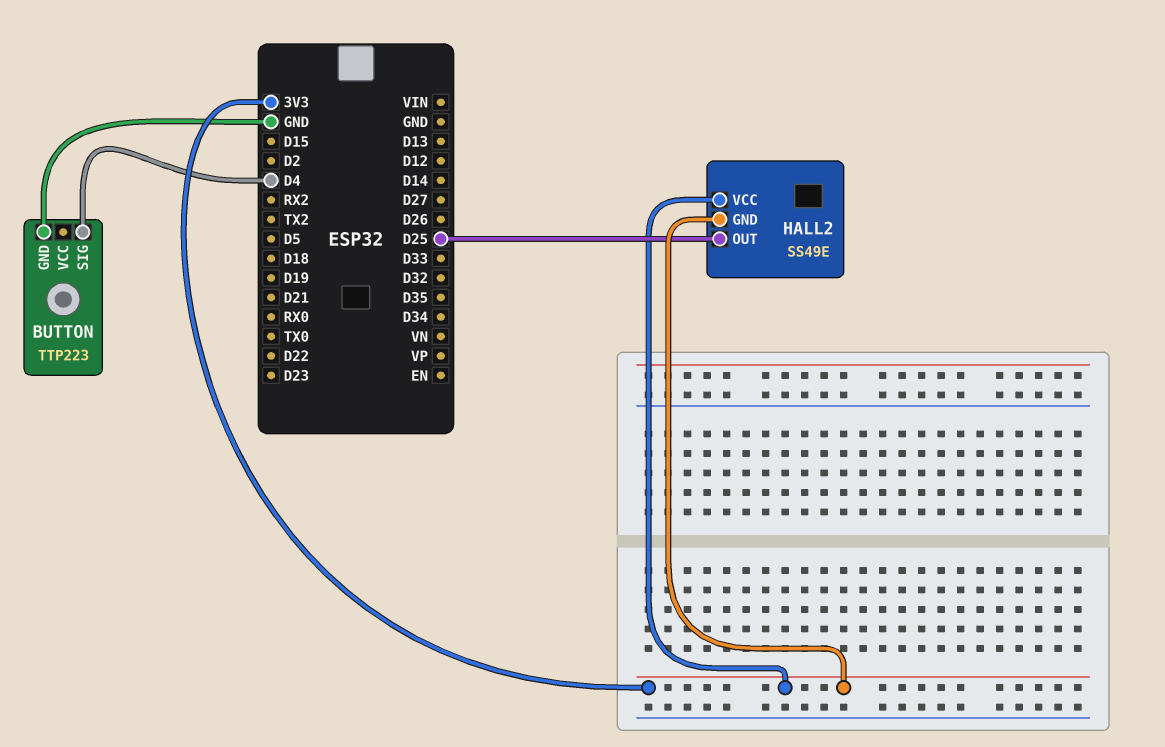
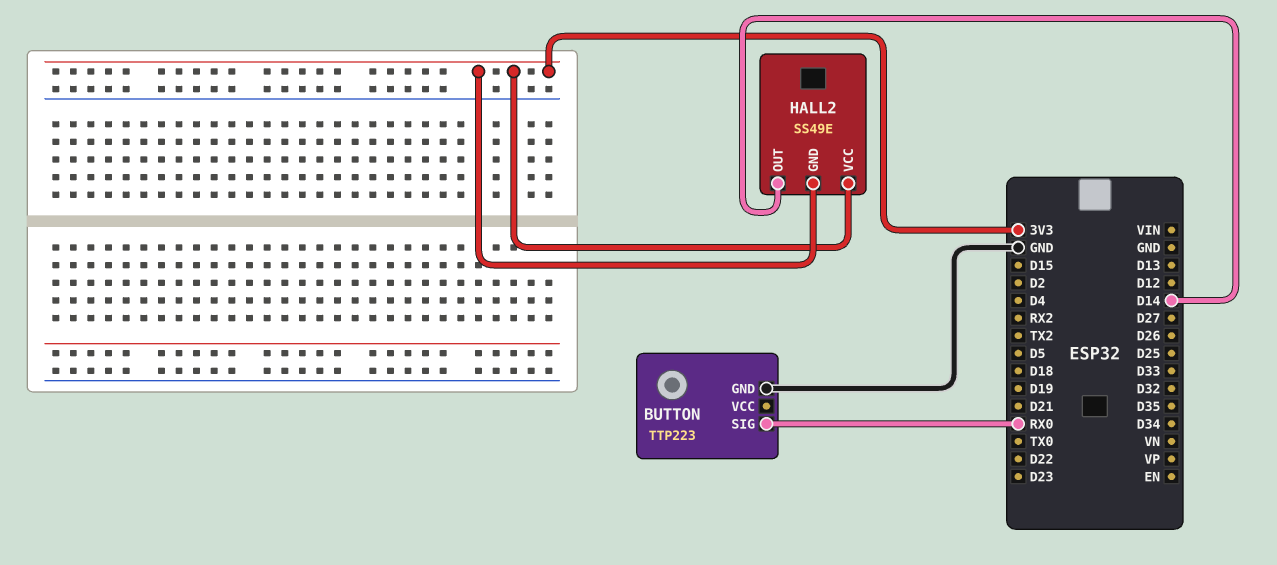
BUTTON pin SIG: D4 -> RX0
HALL2 pin OUT: D25 -> D14

